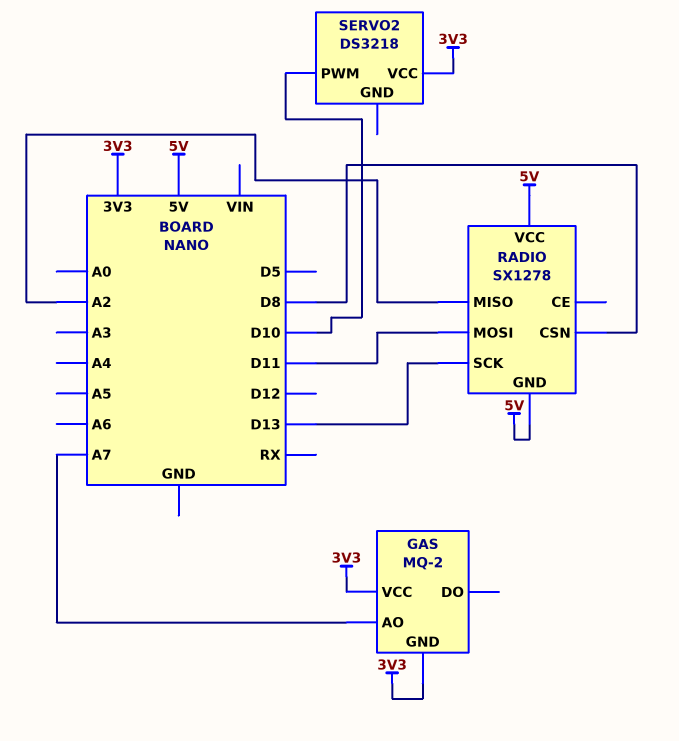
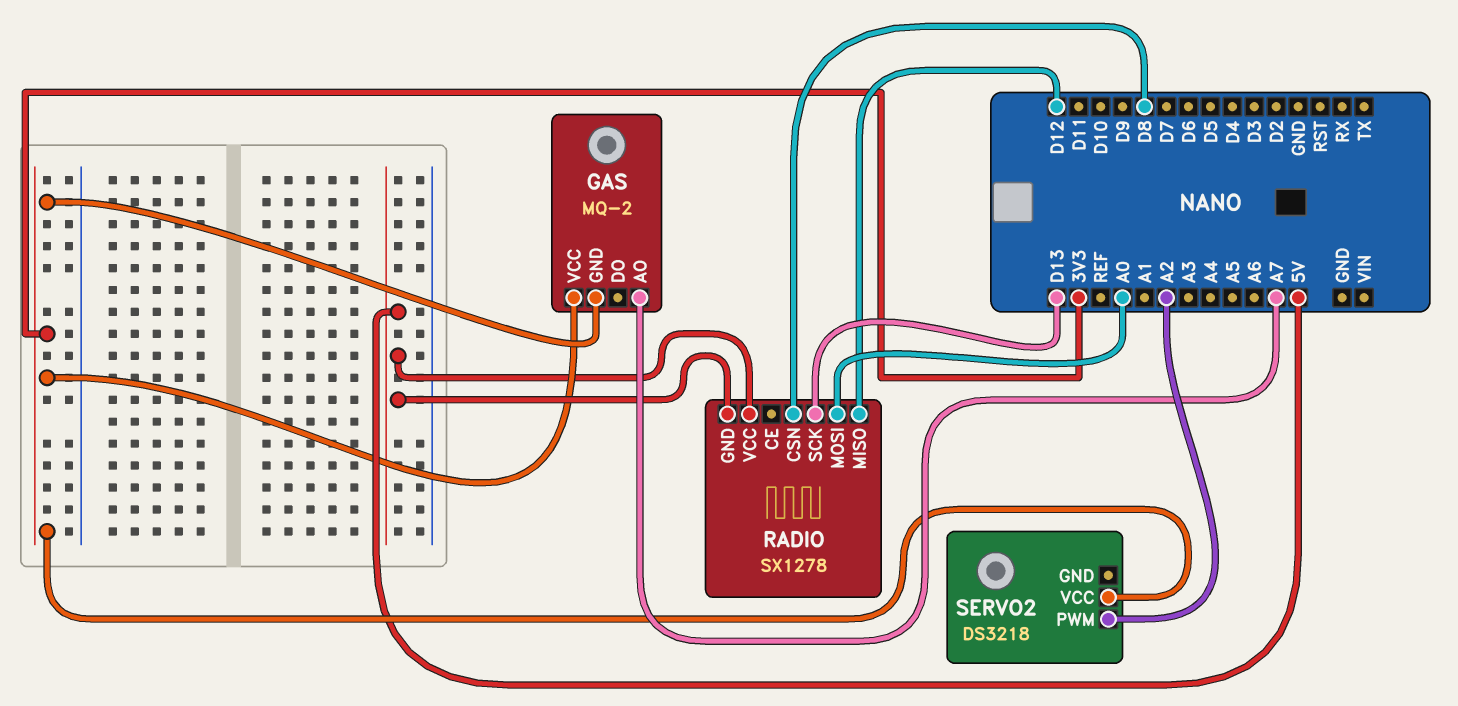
RADIO pin MISO: A2 -> D12
RADIO pin MOSI: D11 -> A0
SERVO2 pin PWM: D10 -> A2

